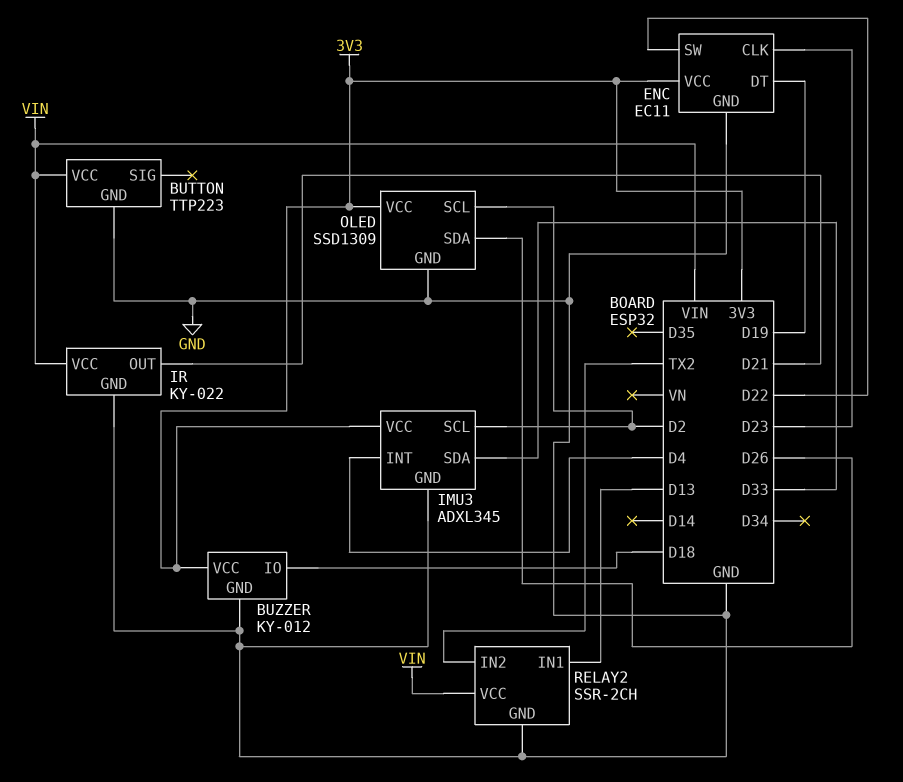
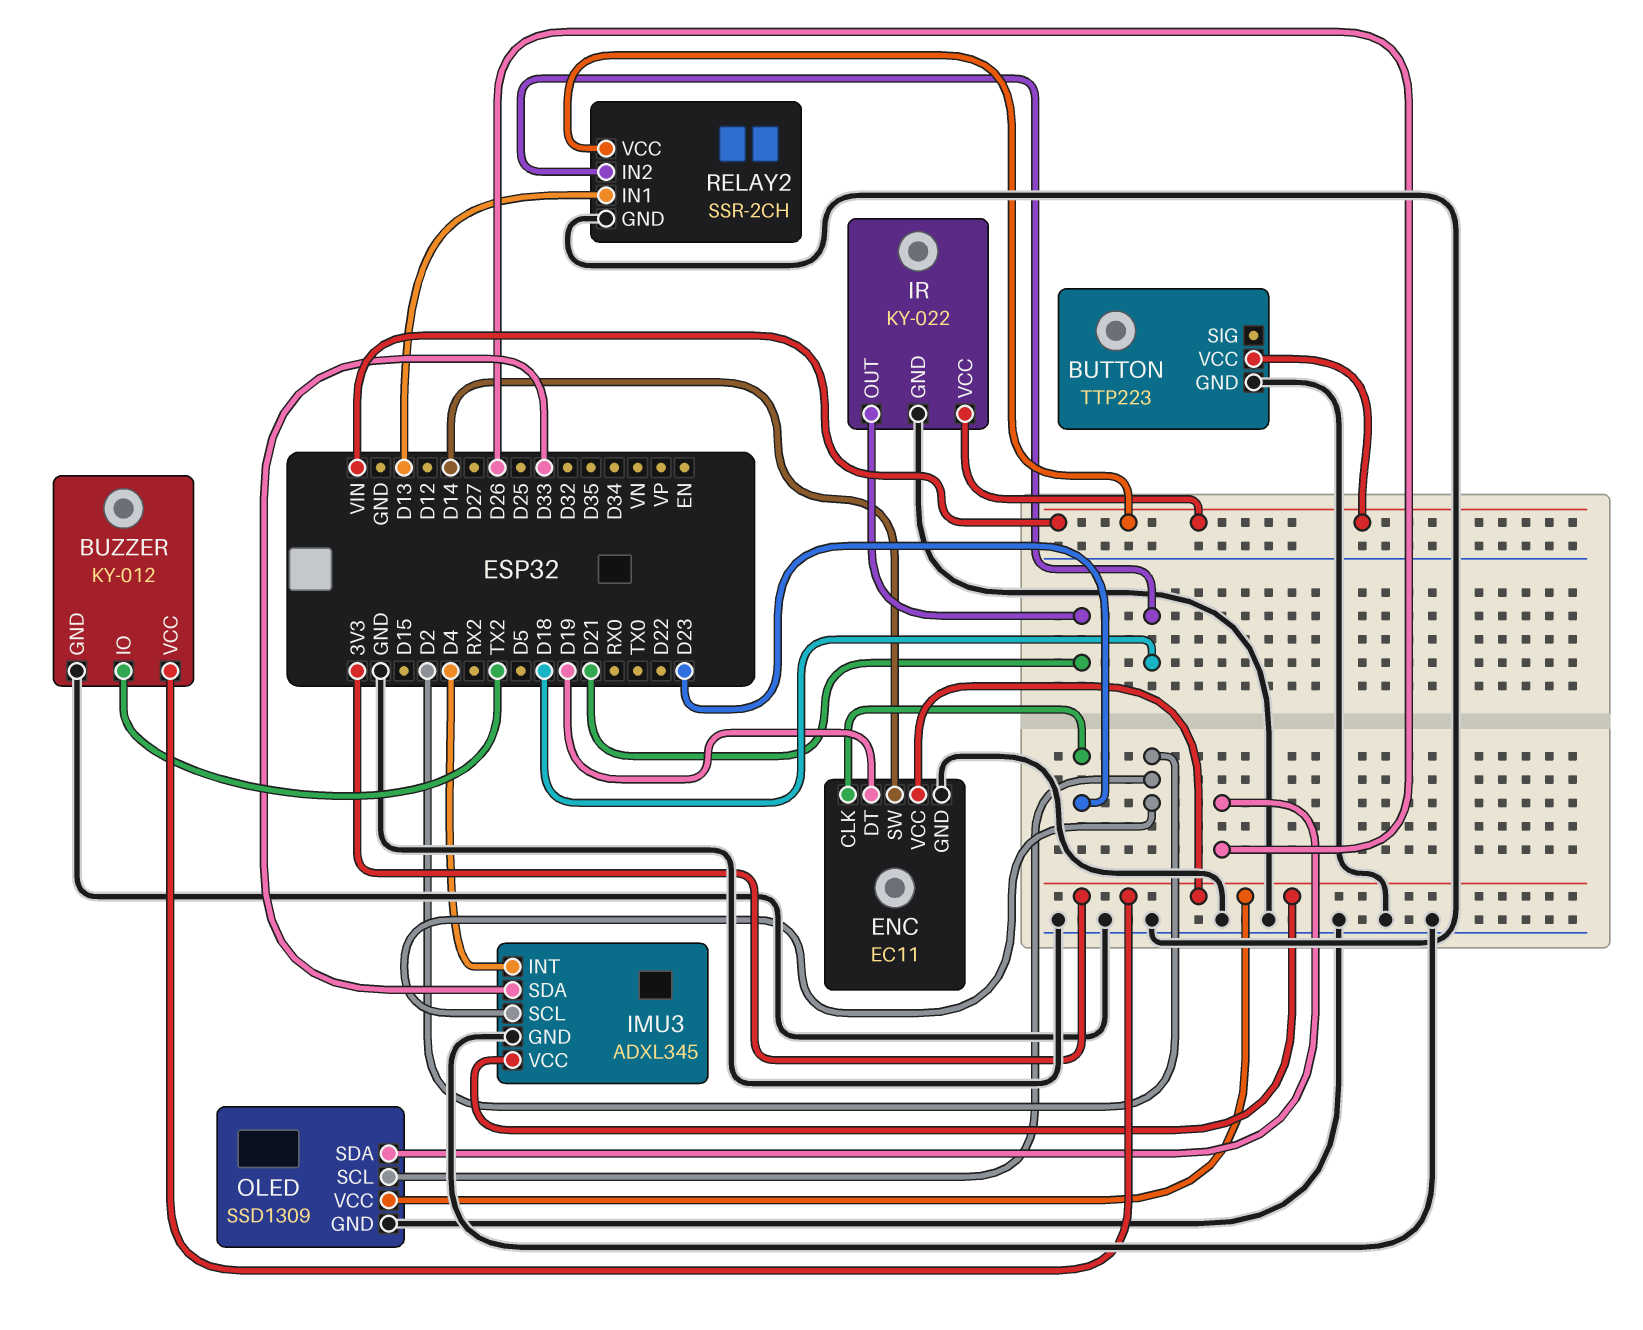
BUZZER pin IO: D18 -> TX2
ENC pin SW: D22 -> D14
RELAY2 pin IN2: TX2 -> D18

